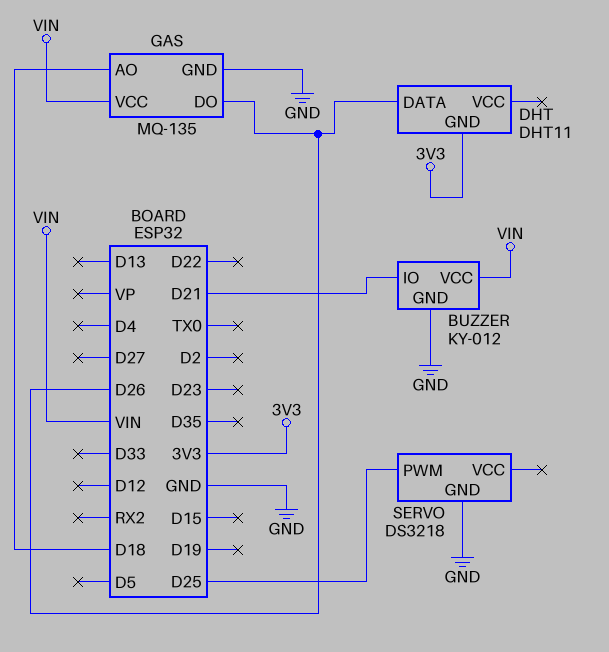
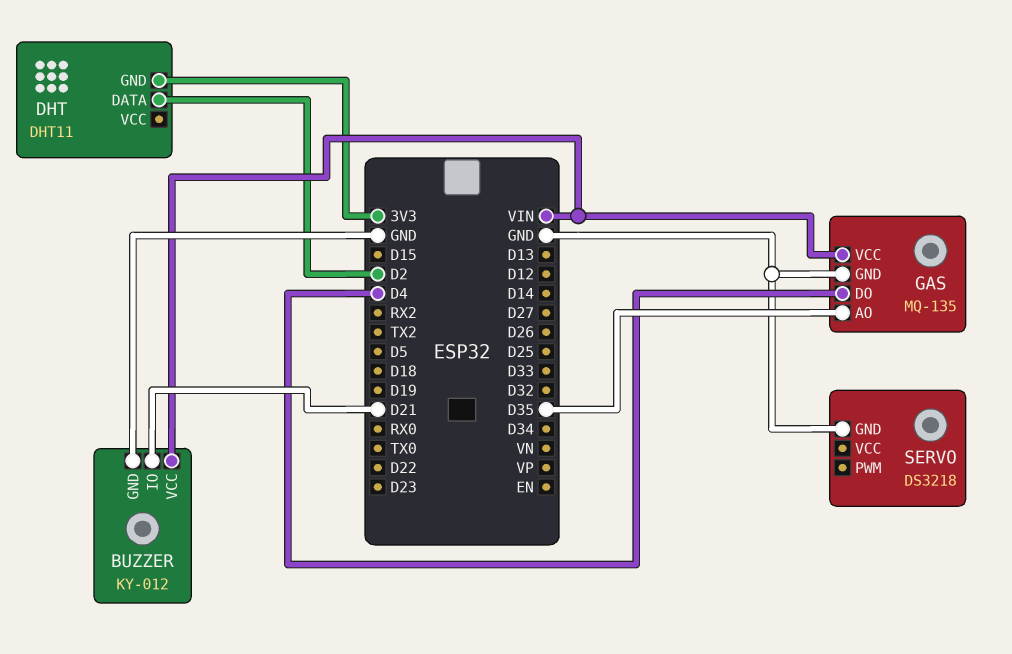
DHT pin DATA: D26 -> D2
GAS pin AO: D18 -> D35
GAS pin DO: D26 -> D4
SERVO pin PWM: D25 -> none

